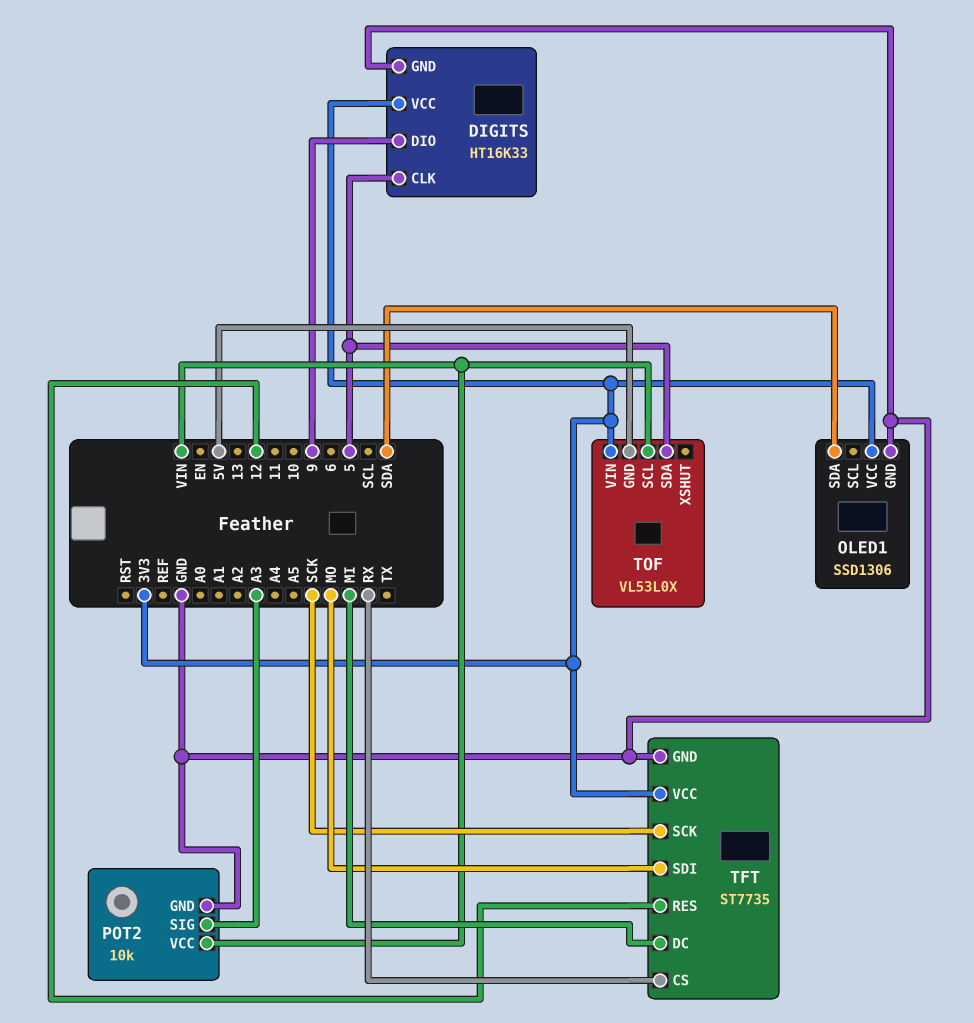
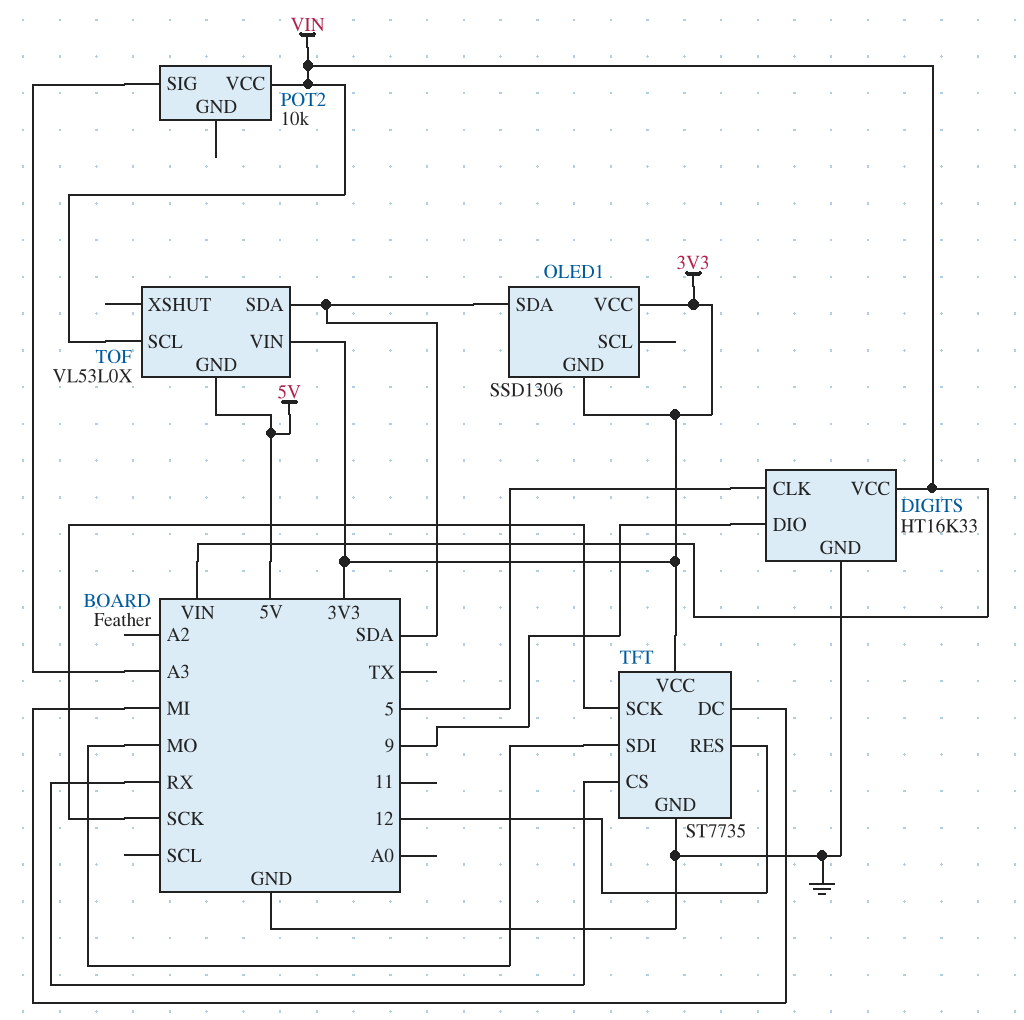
DIGITS pin VCC: 3V3 -> VIN
OLED1 pin GND: GND -> 3V3
POT2 pin GND: GND -> none
TOF pin SDA: 5 -> SDA

